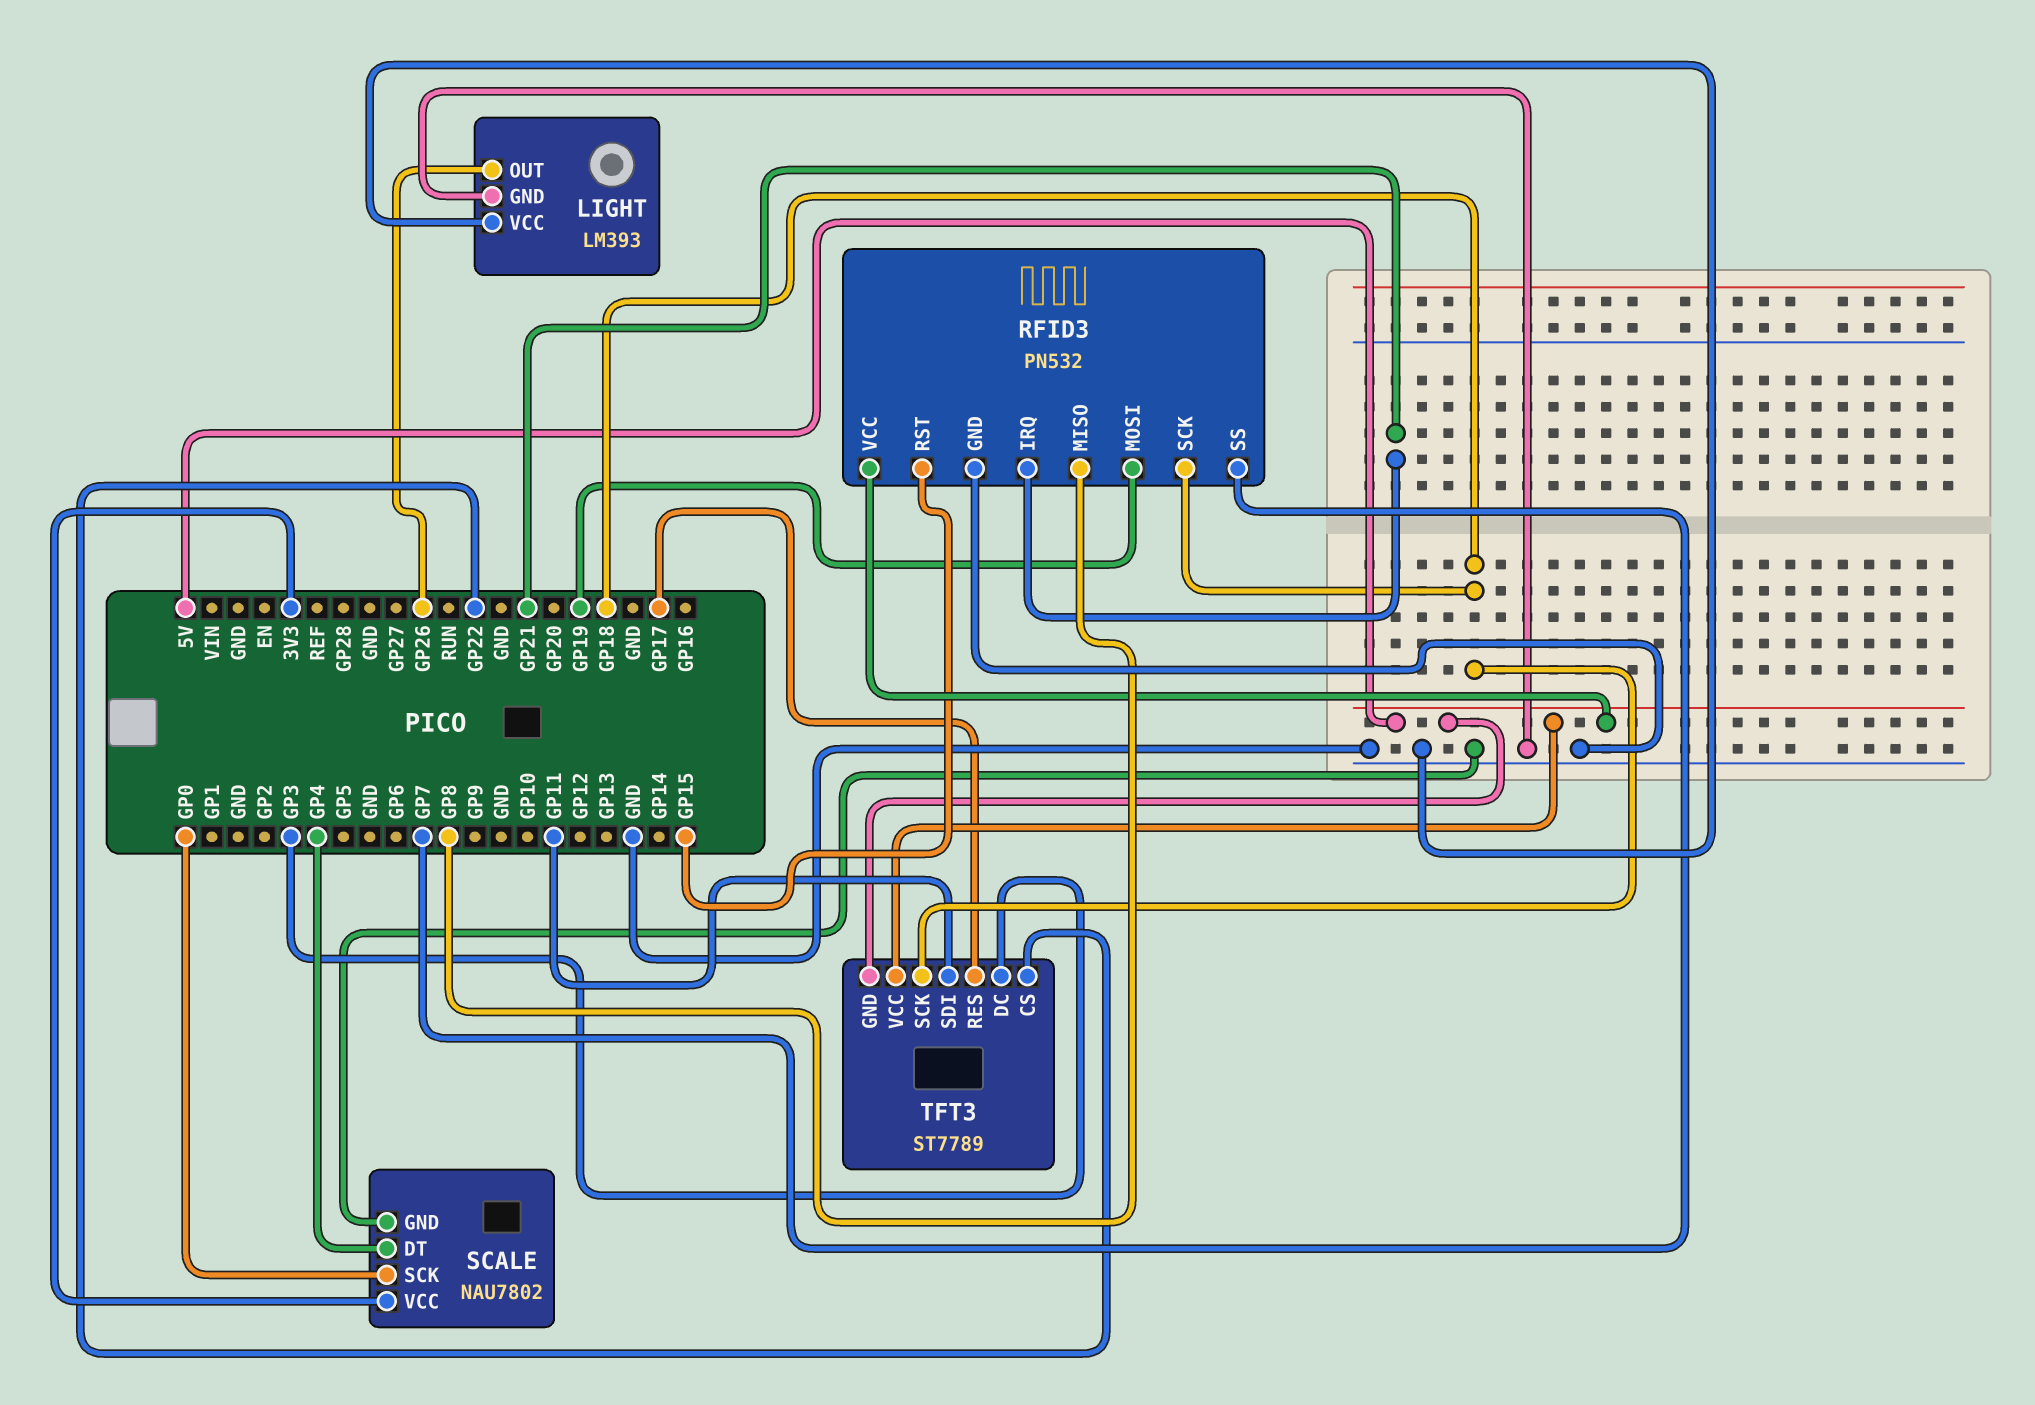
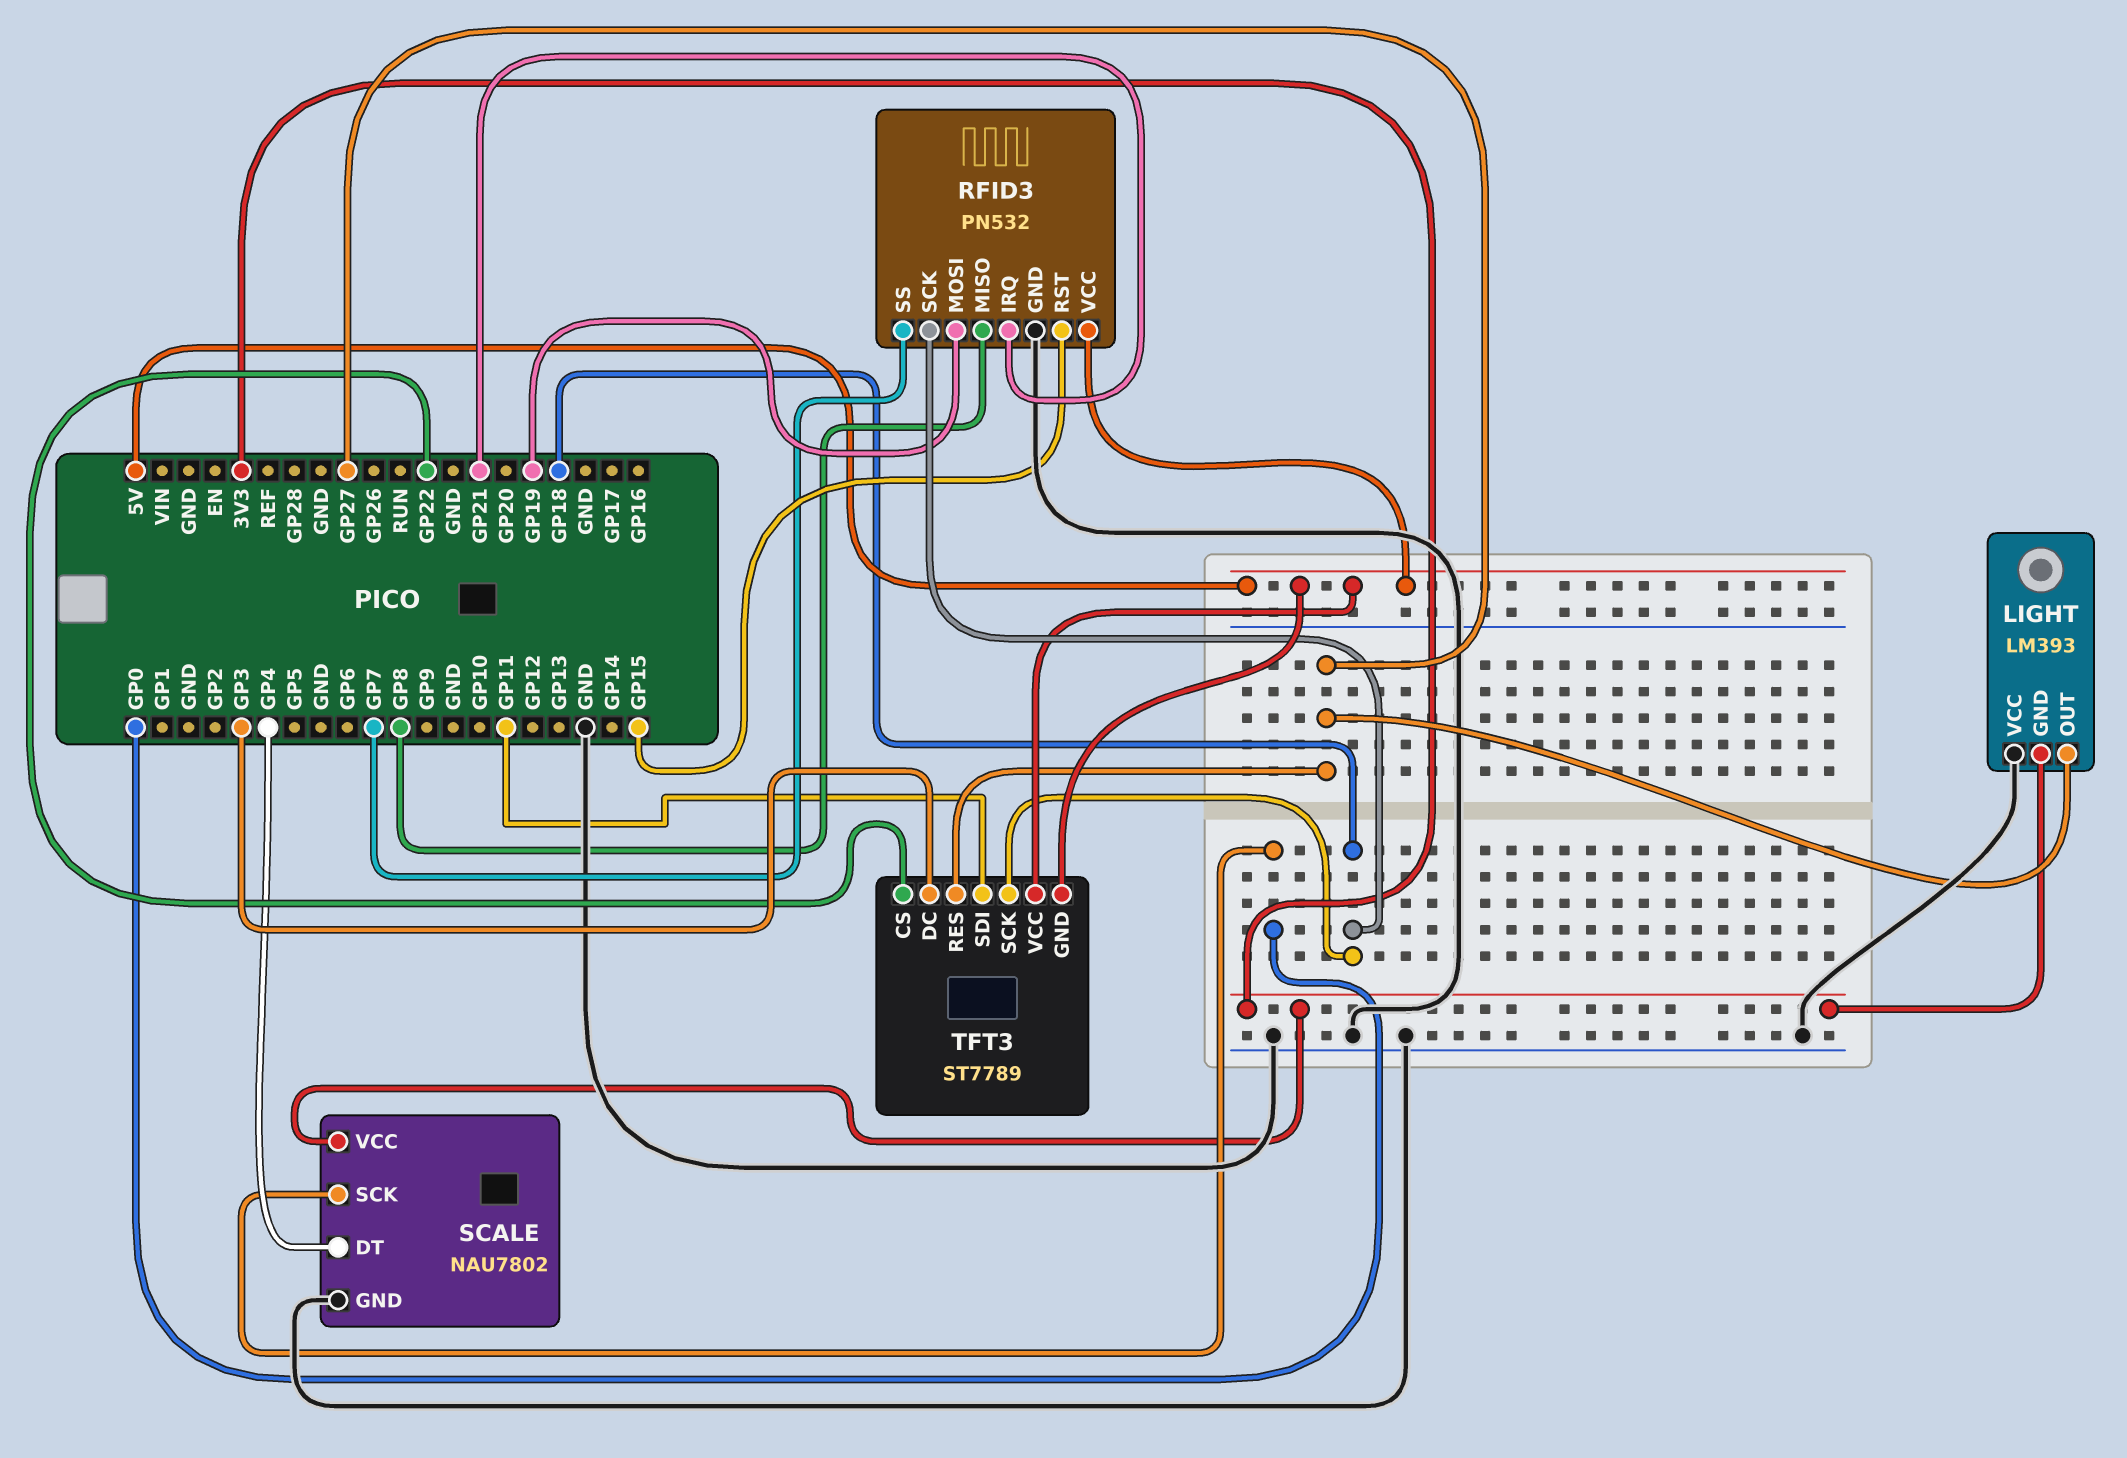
LIGHT pin GND: GND -> 3V3
LIGHT pin OUT: GP26 -> GP27
TFT3 pin RES: GP17 -> GP27

